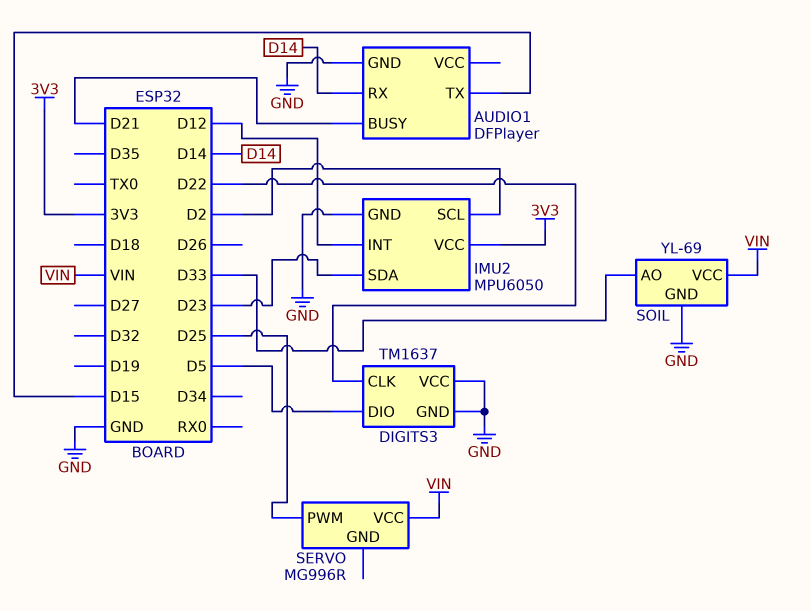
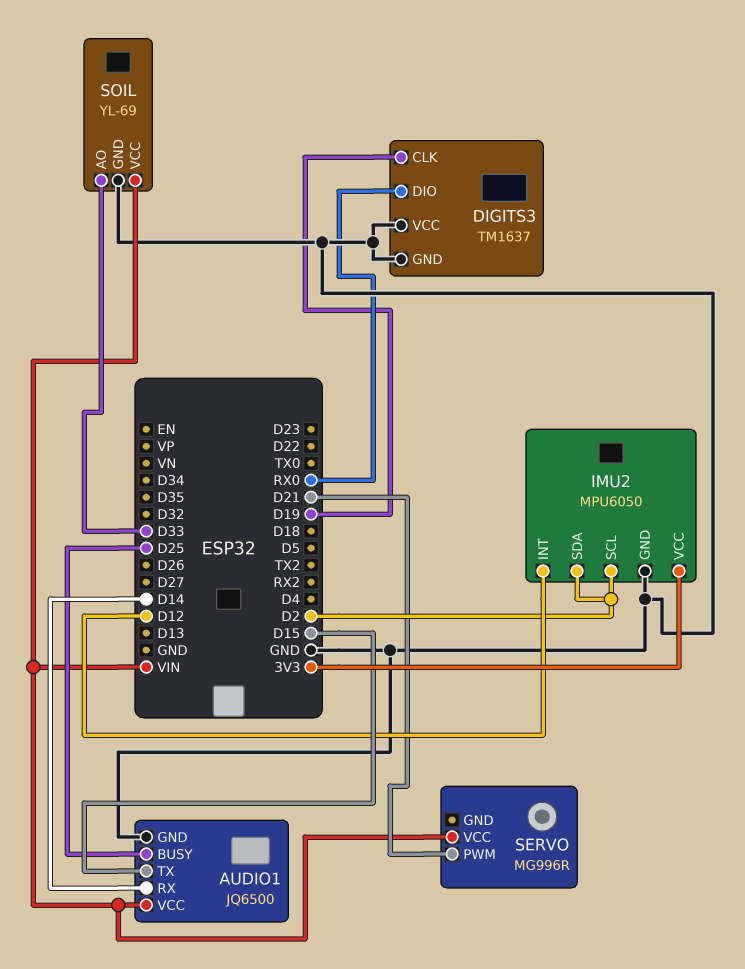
AUDIO1: DFPlayer -> JQ6500
AUDIO1 pin BUSY: D21 -> D25
AUDIO1 pin VCC: none -> VIN
DIGITS3 pin CLK: D22 -> D19
DIGITS3 pin DIO: D5 -> RX0
IMU2 pin SDA: D23 -> D2
SERVO pin PWM: D25 -> D21

